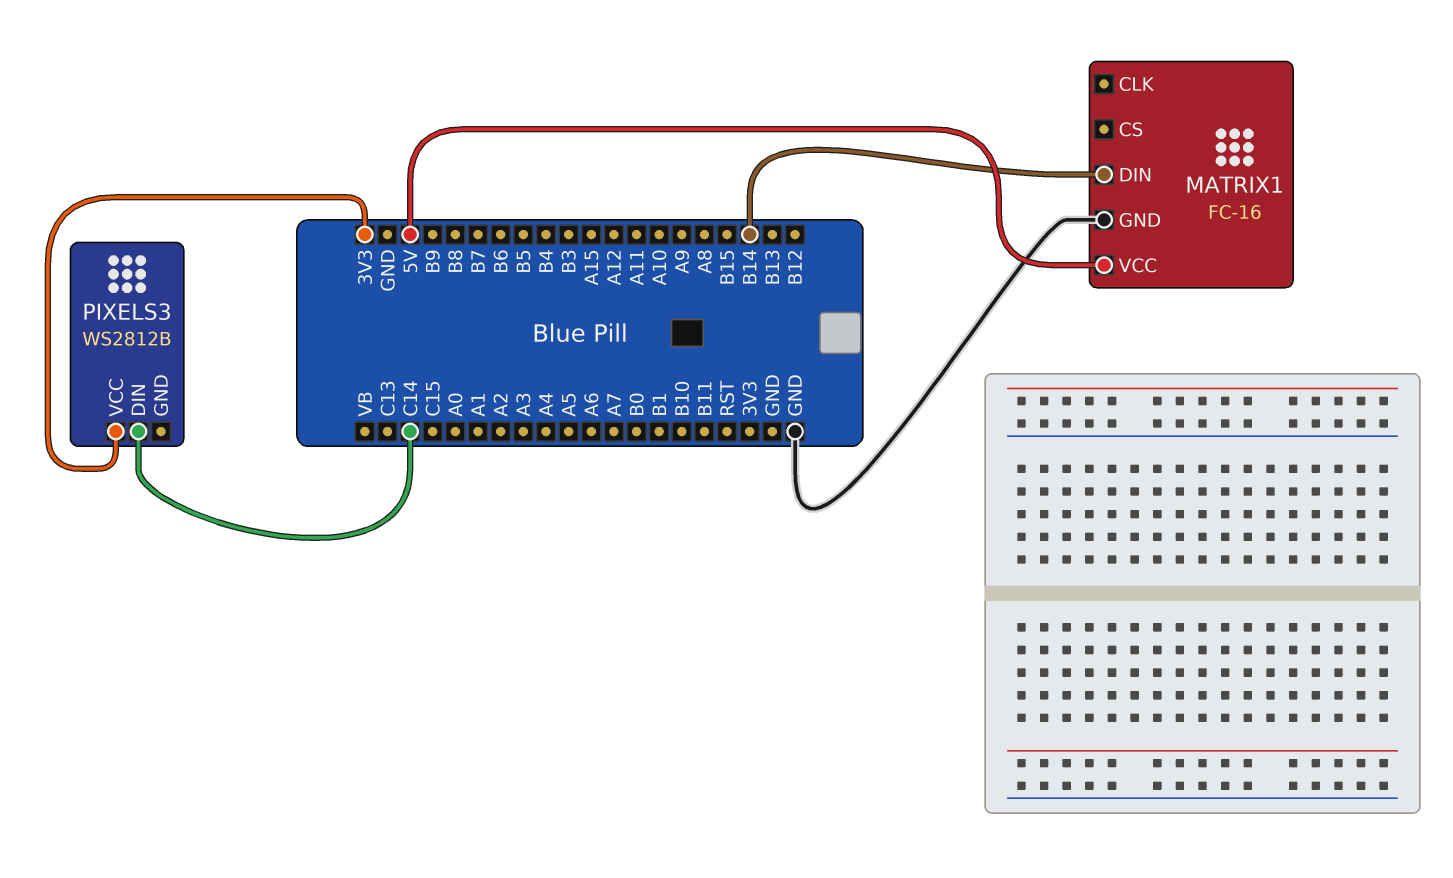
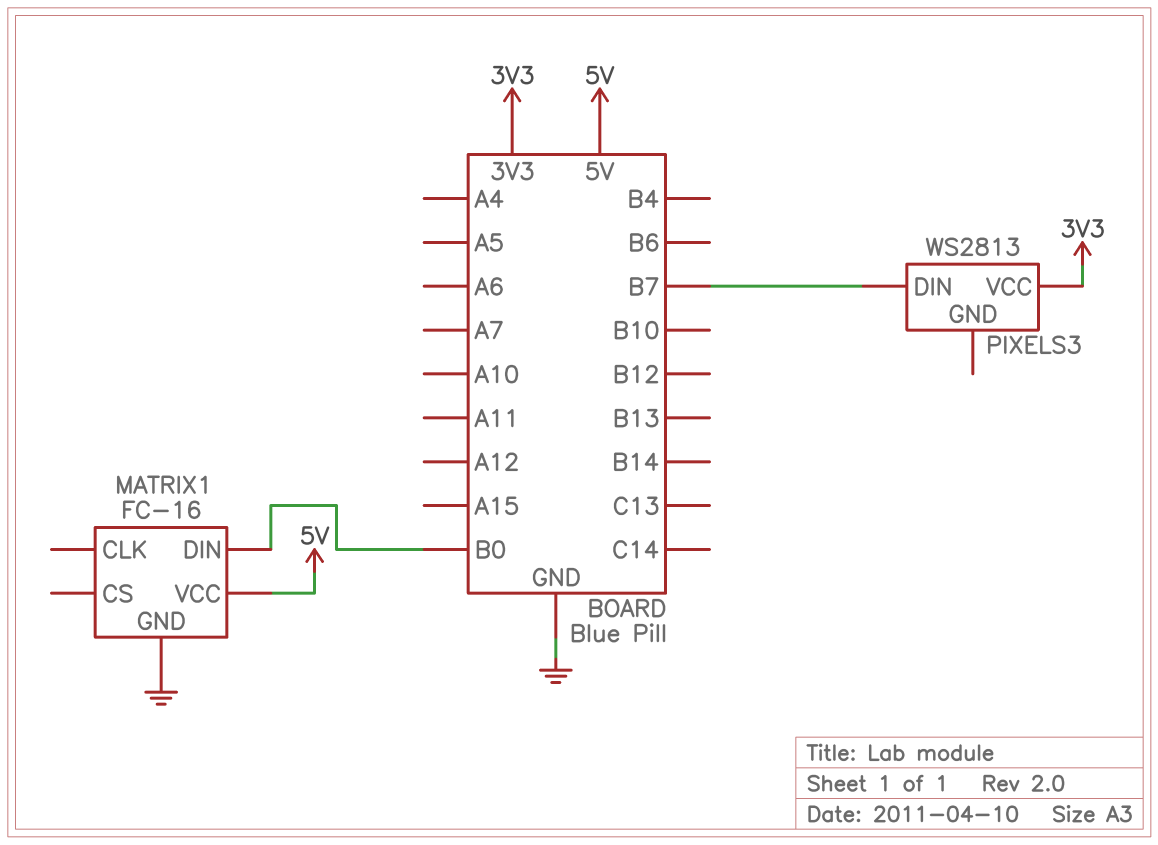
MATRIX1 pin DIN: B14 -> B0
PIXELS3: WS2812B -> WS2813
PIXELS3 pin DIN: C14 -> B7

